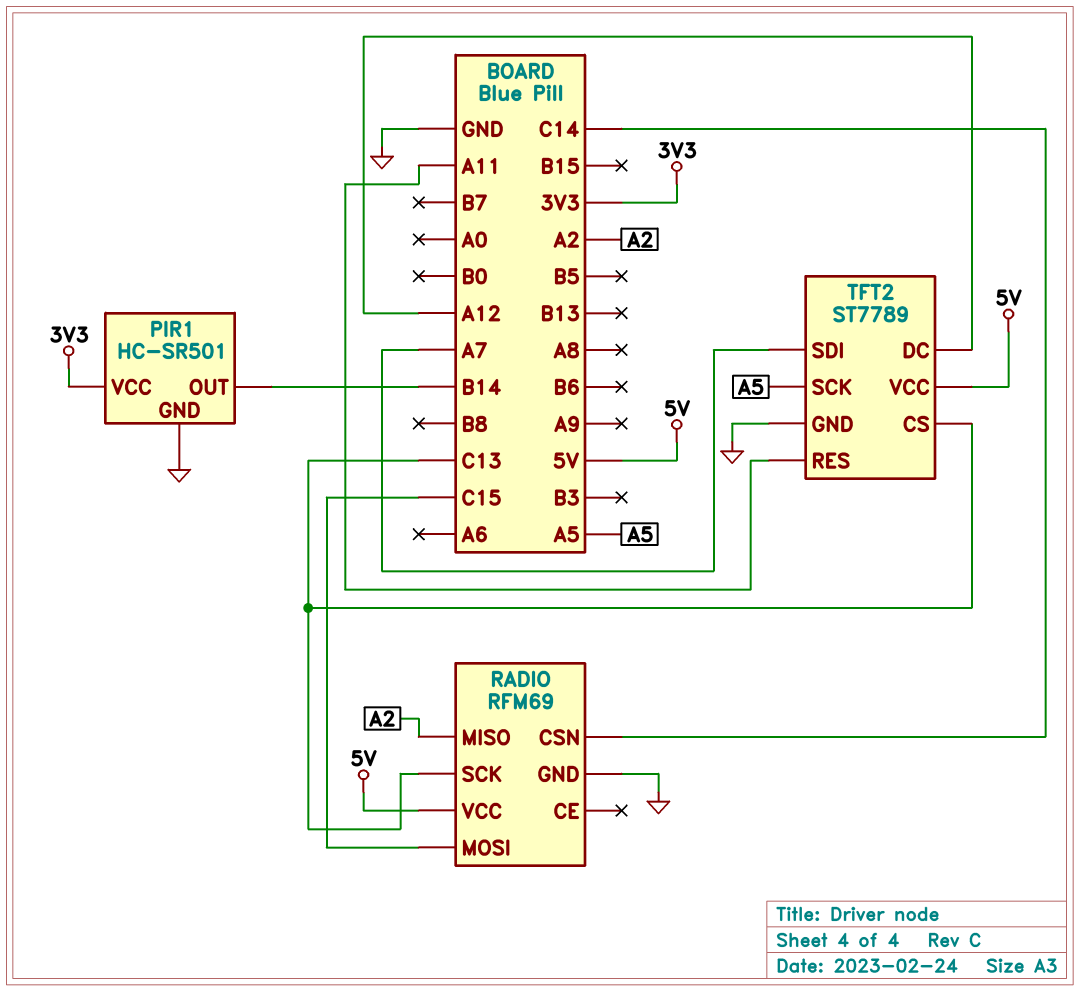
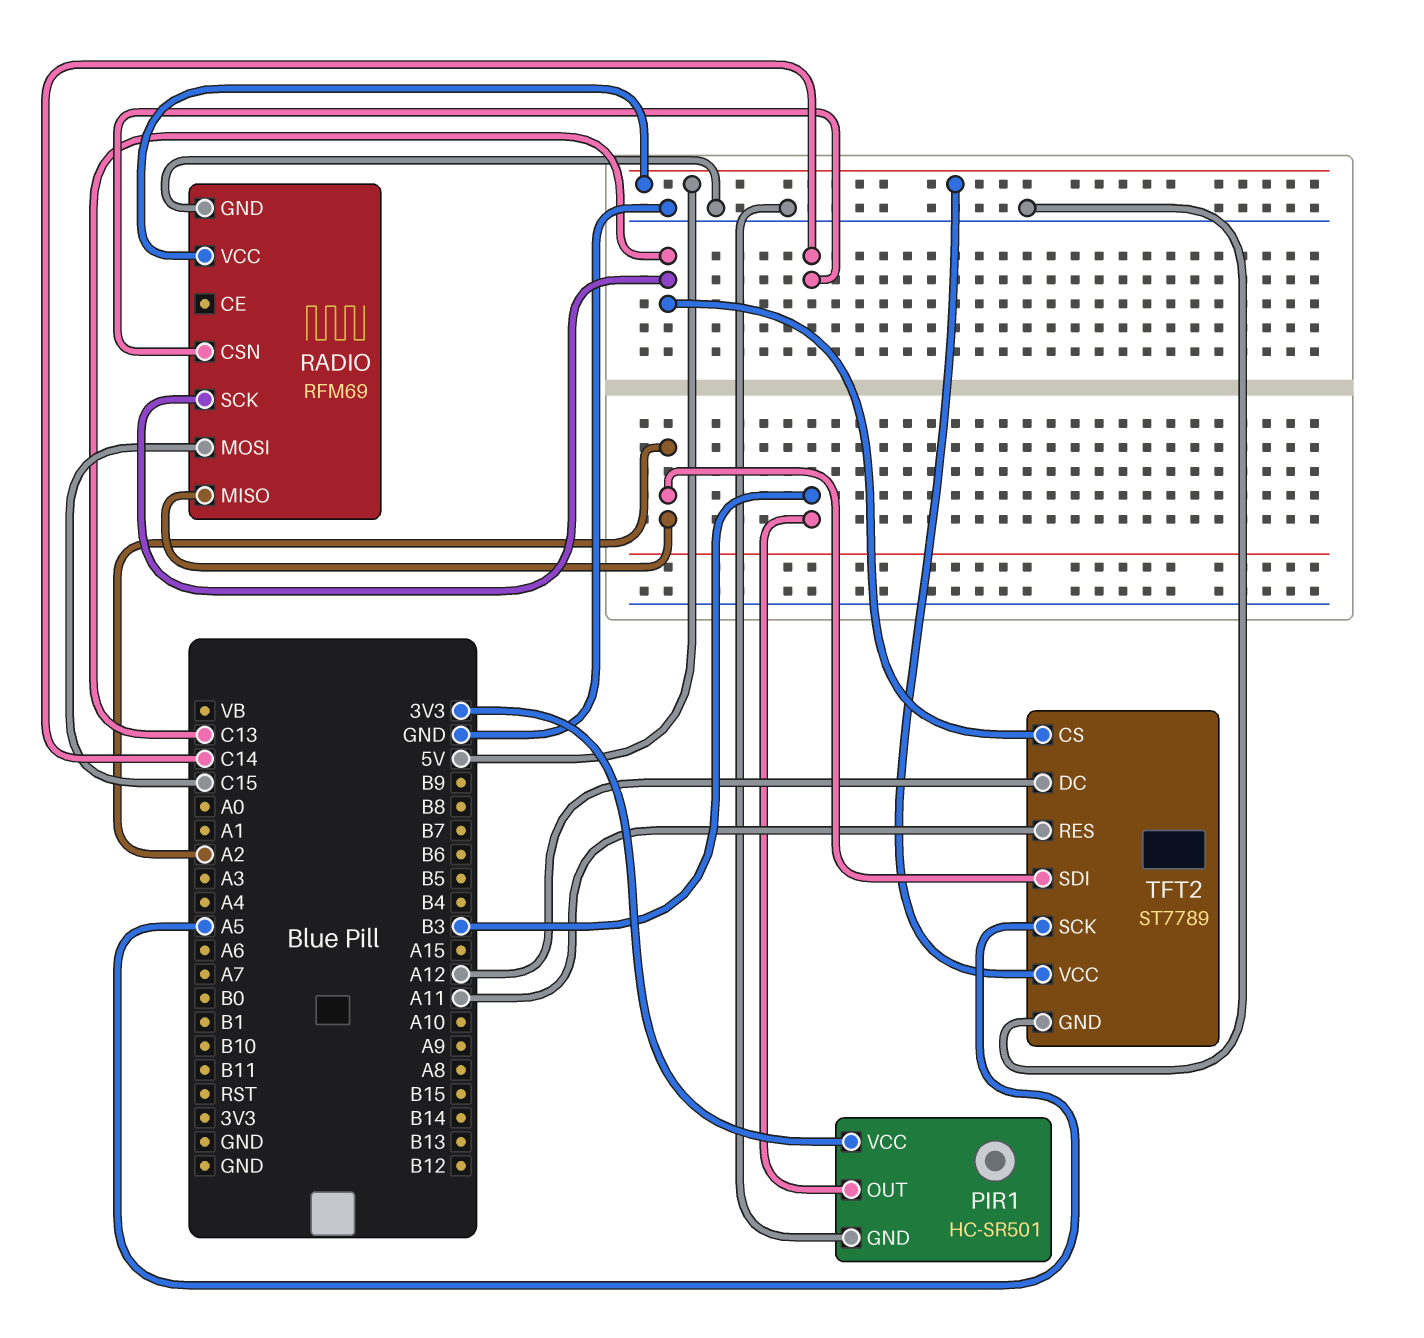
PIR1 pin OUT: B14 -> B3
TFT2 pin SDI: A7 -> A2

